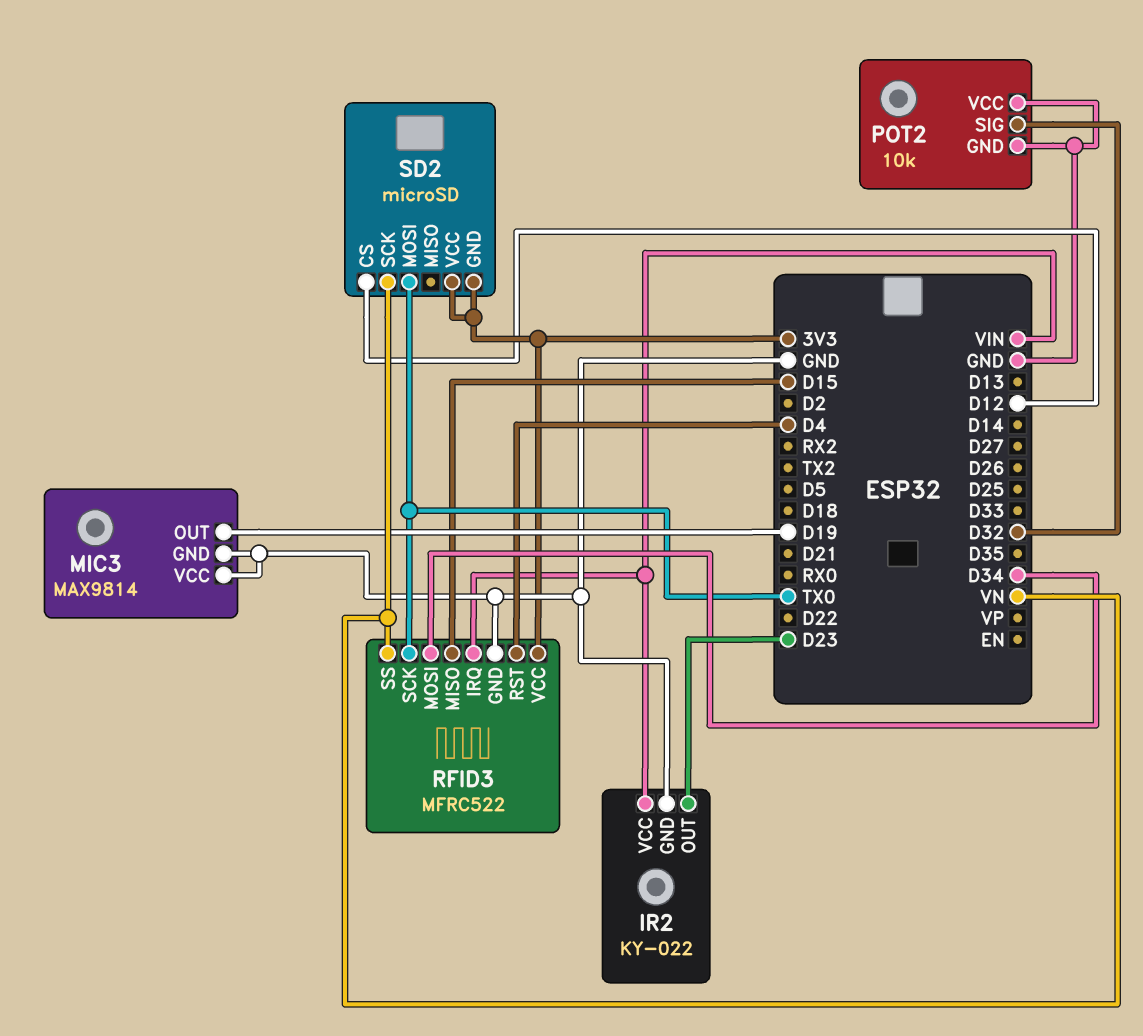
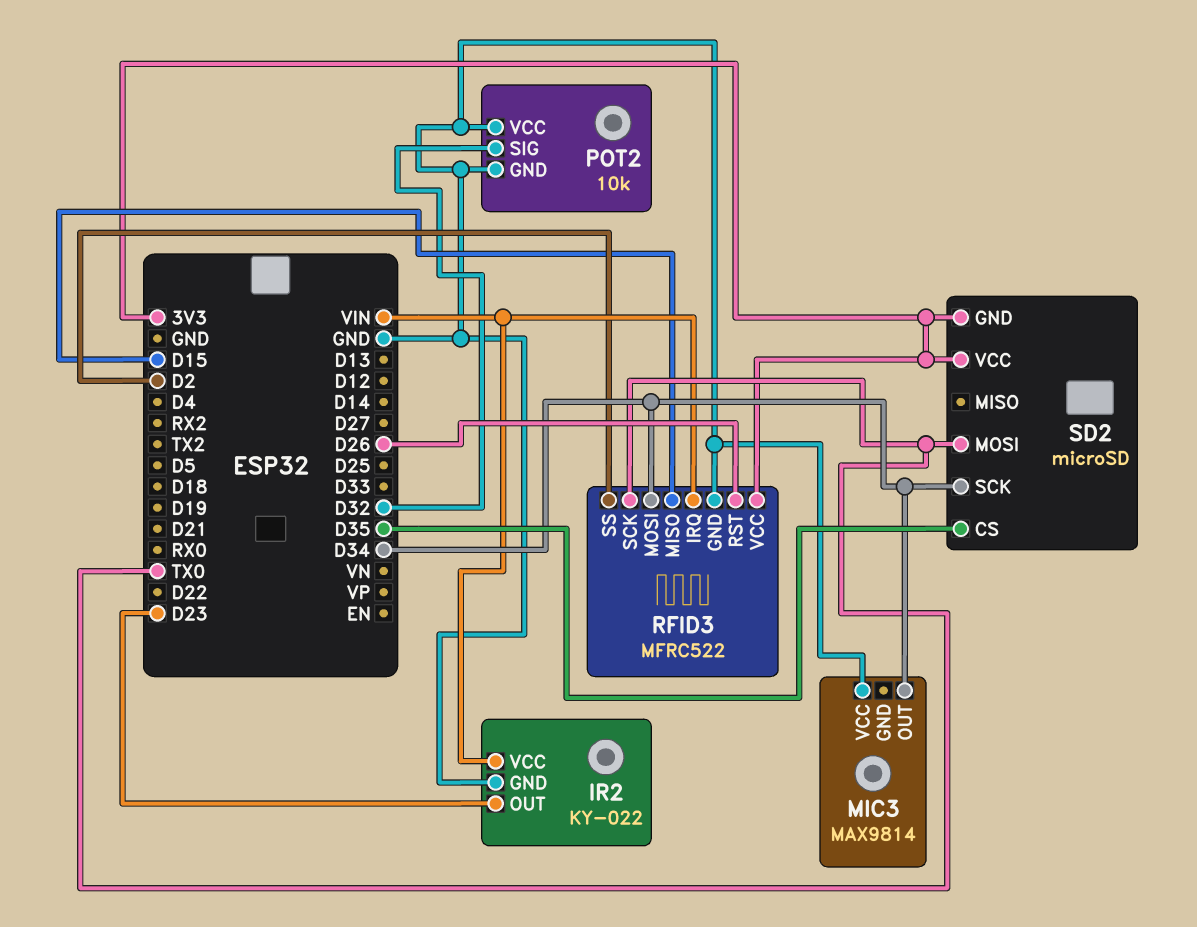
MIC3 pin GND: GND -> none
MIC3 pin OUT: D19 -> D34
RFID3 pin RST: D4 -> D26
RFID3 pin SS: VN -> D2
SD2 pin CS: D12 -> D35
SD2 pin SCK: VN -> D34

